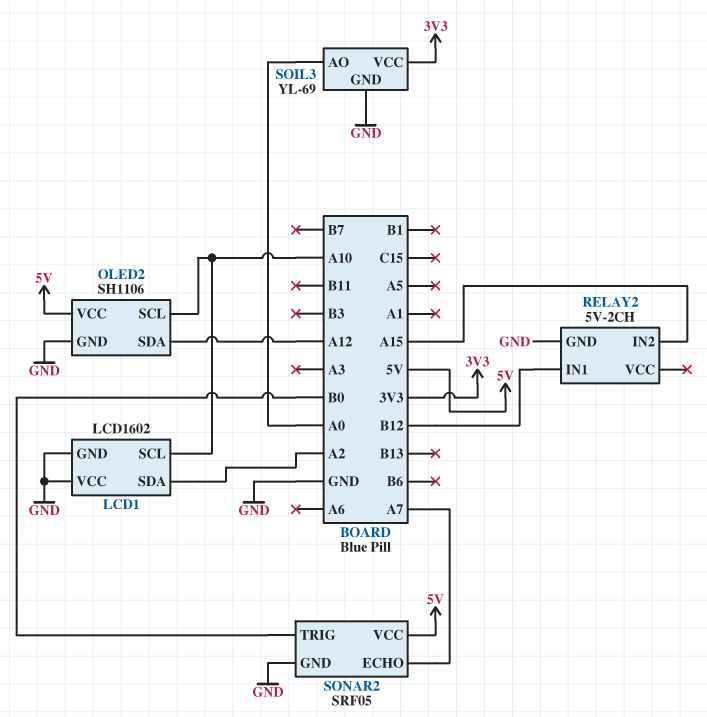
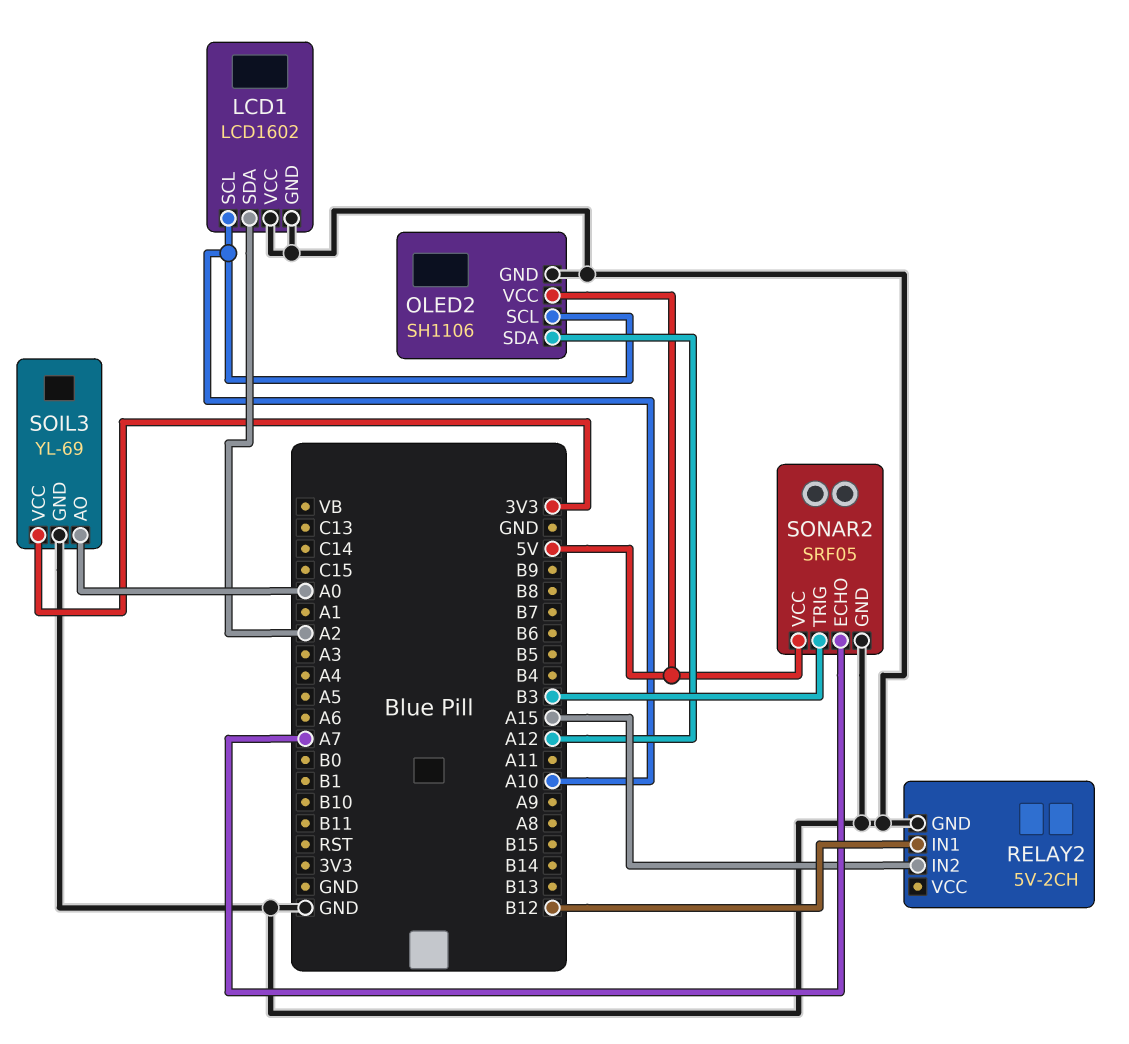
SONAR2 pin TRIG: B0 -> B3

